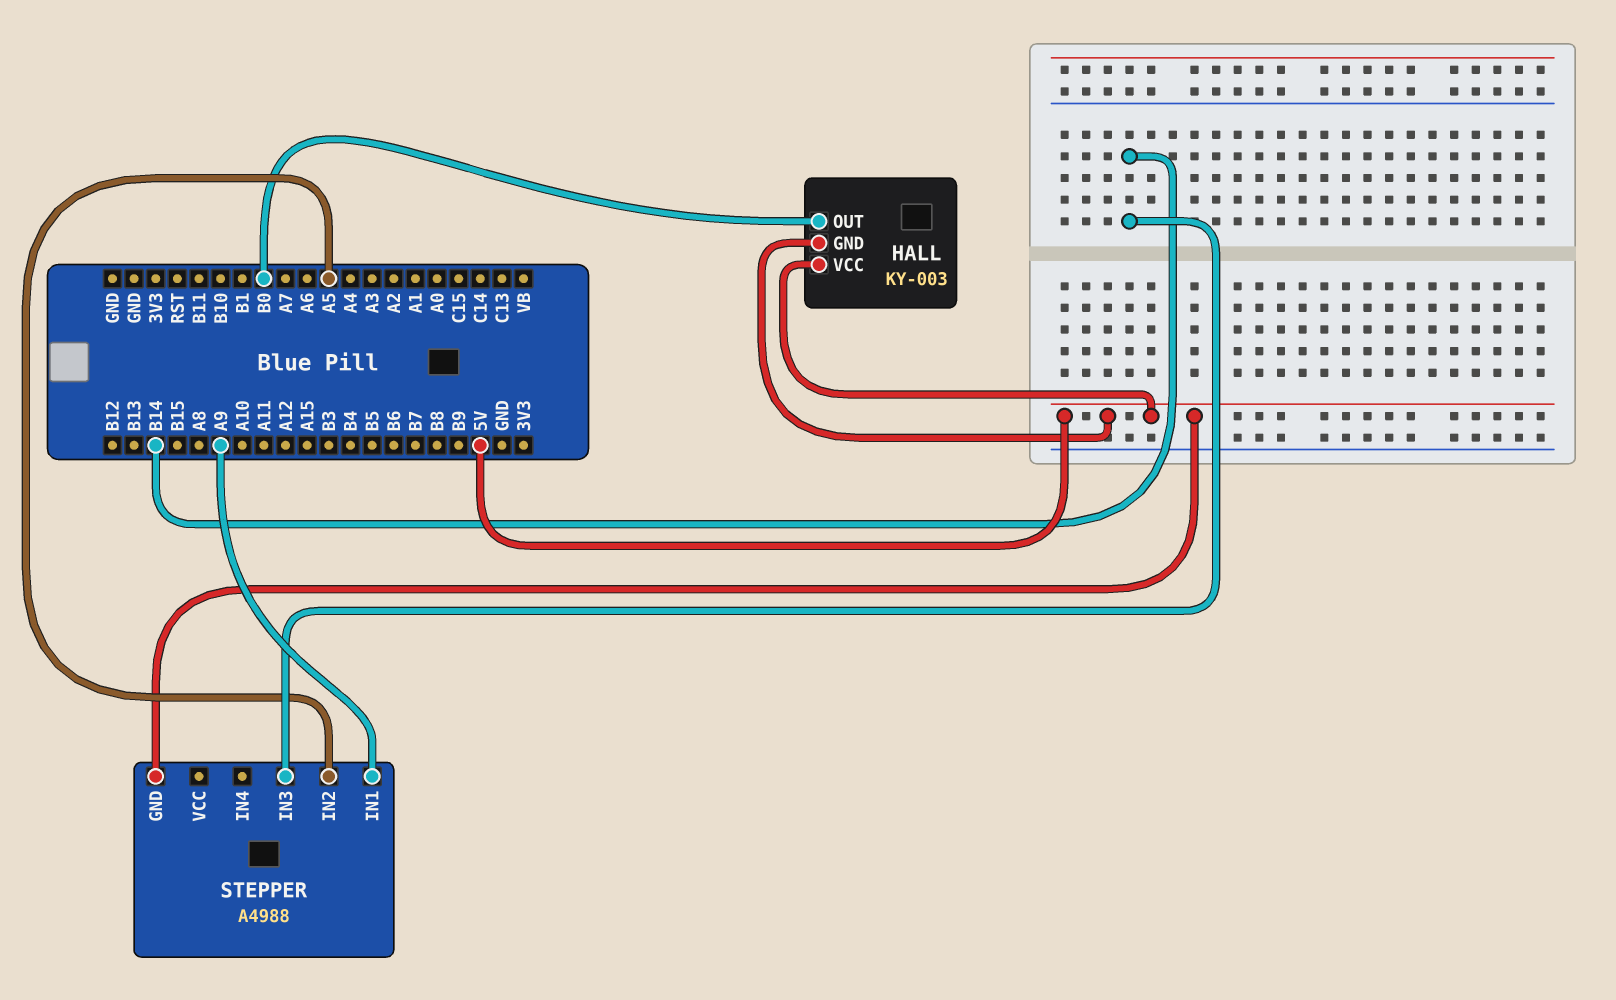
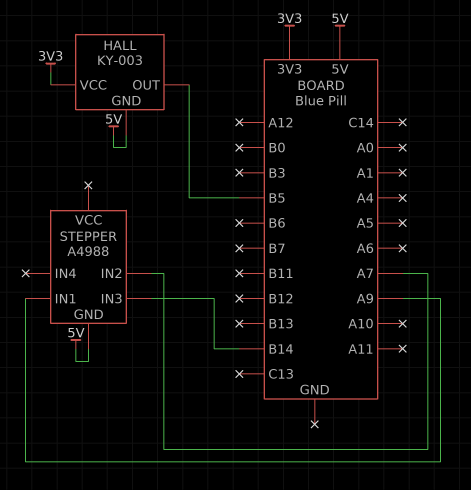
HALL pin OUT: B0 -> B5
HALL pin VCC: 5V -> 3V3
STEPPER pin IN2: A5 -> A7

